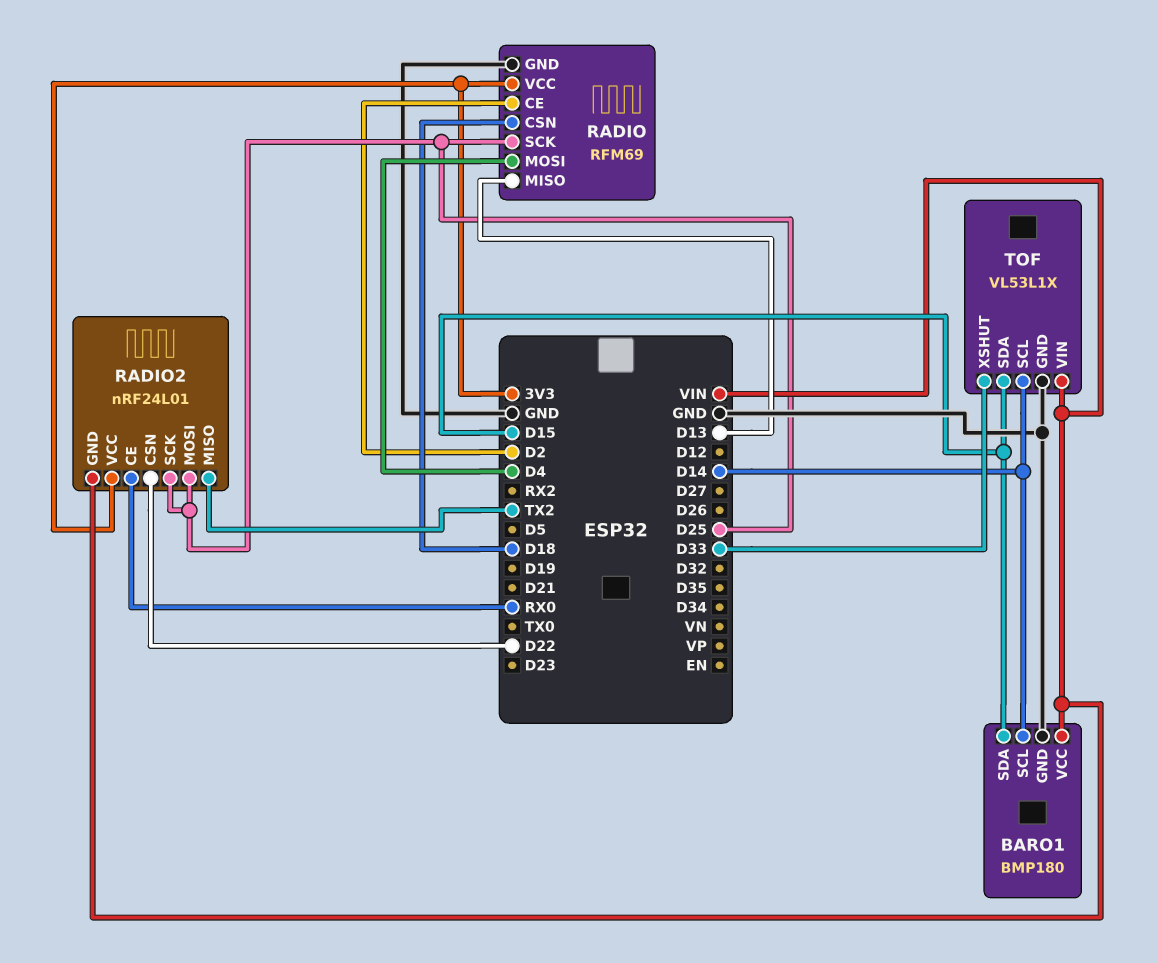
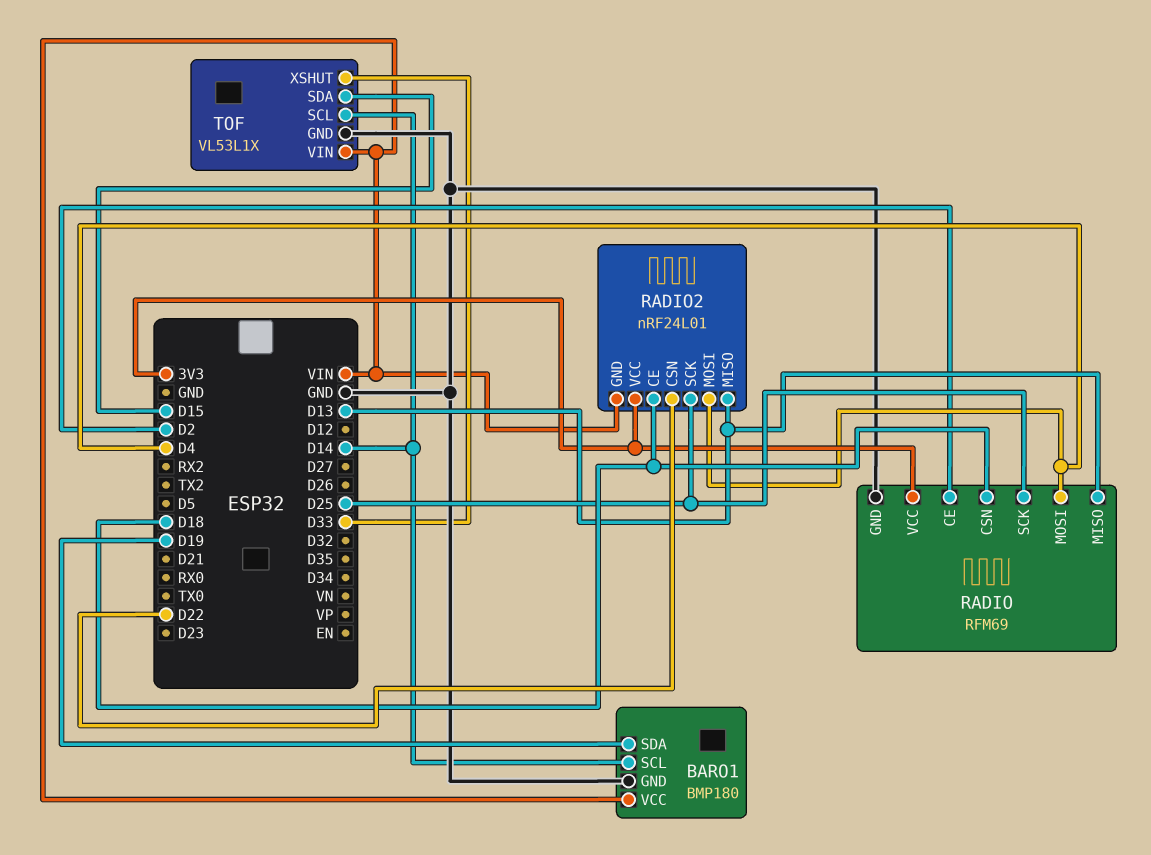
BARO1 pin SDA: D15 -> D19
RADIO2 pin CE: RX0 -> D18
RADIO2 pin MISO: TX2 -> D13
RADIO2 pin MOSI: D25 -> D4

